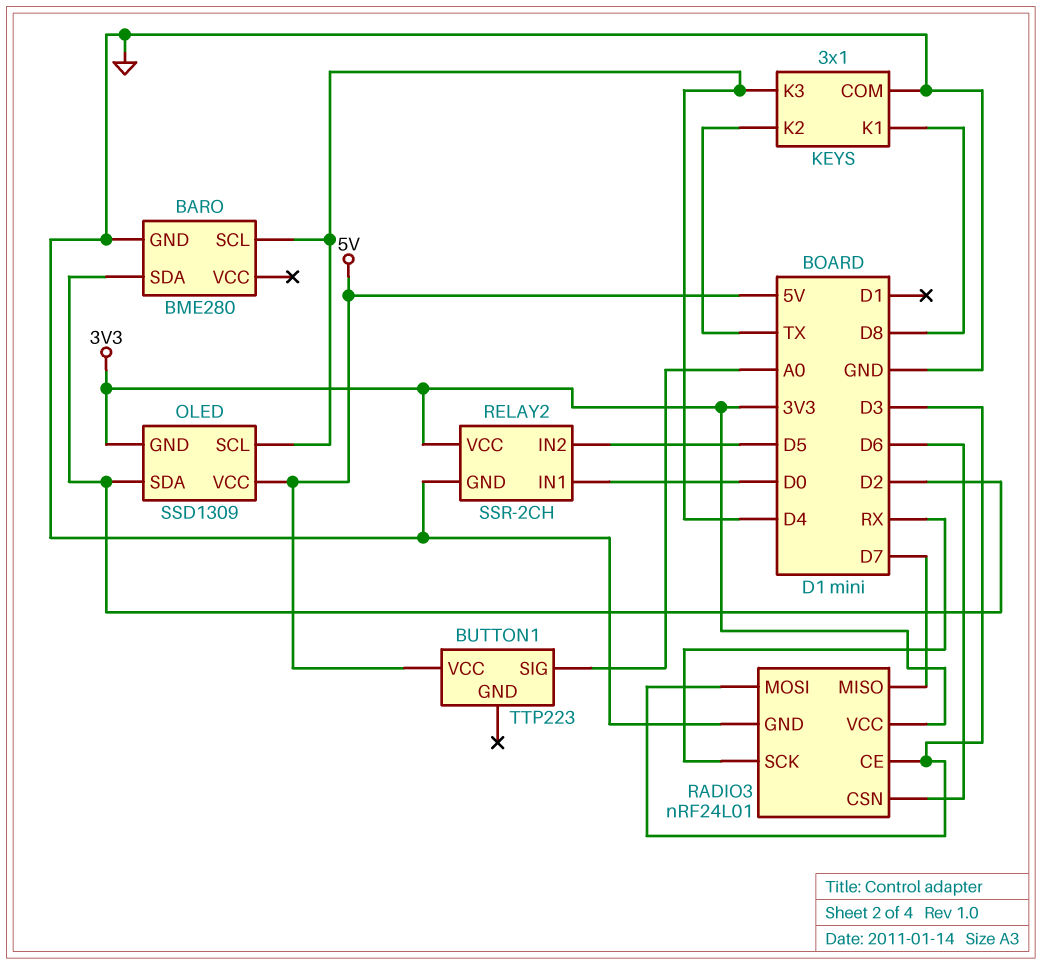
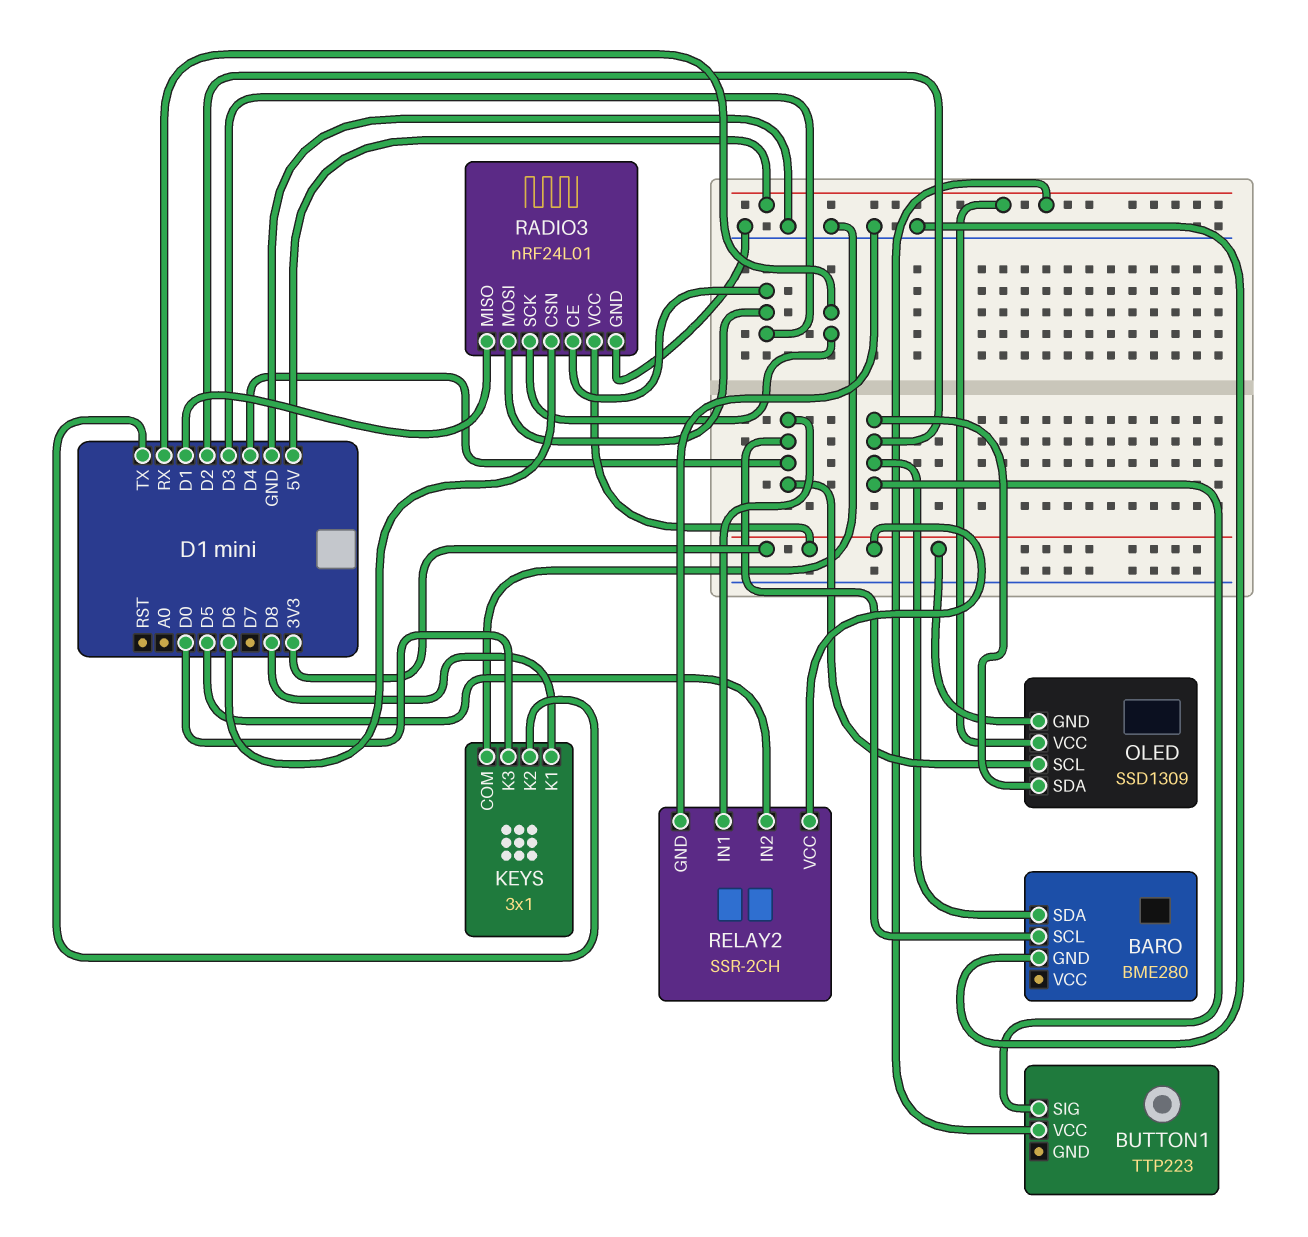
BUTTON1 pin SIG: A0 -> D2
KEYS pin K3: D4 -> D0
RADIO3 pin MISO: D7 -> D1
RELAY2 pin IN1: D0 -> D4

